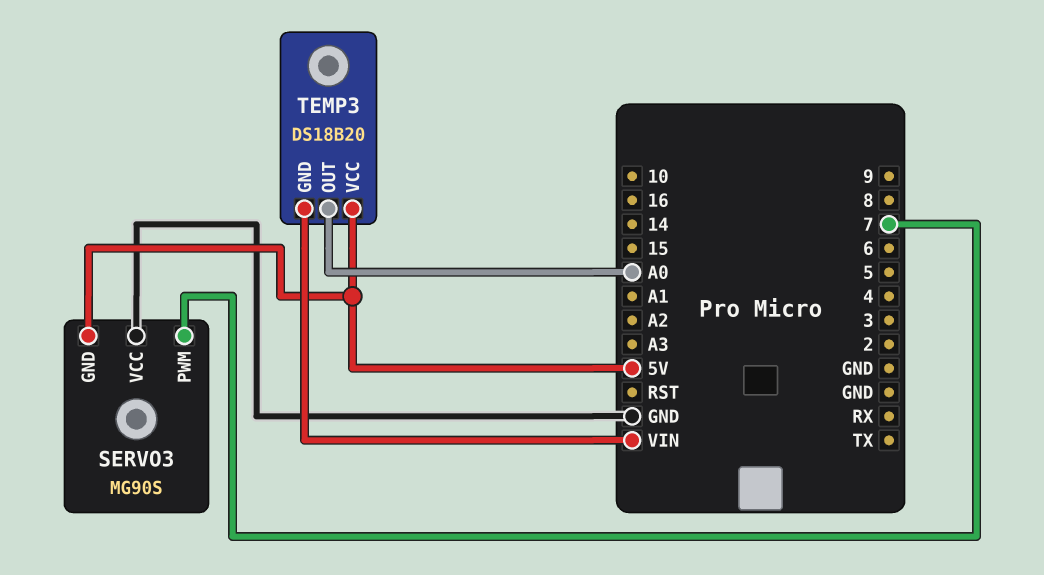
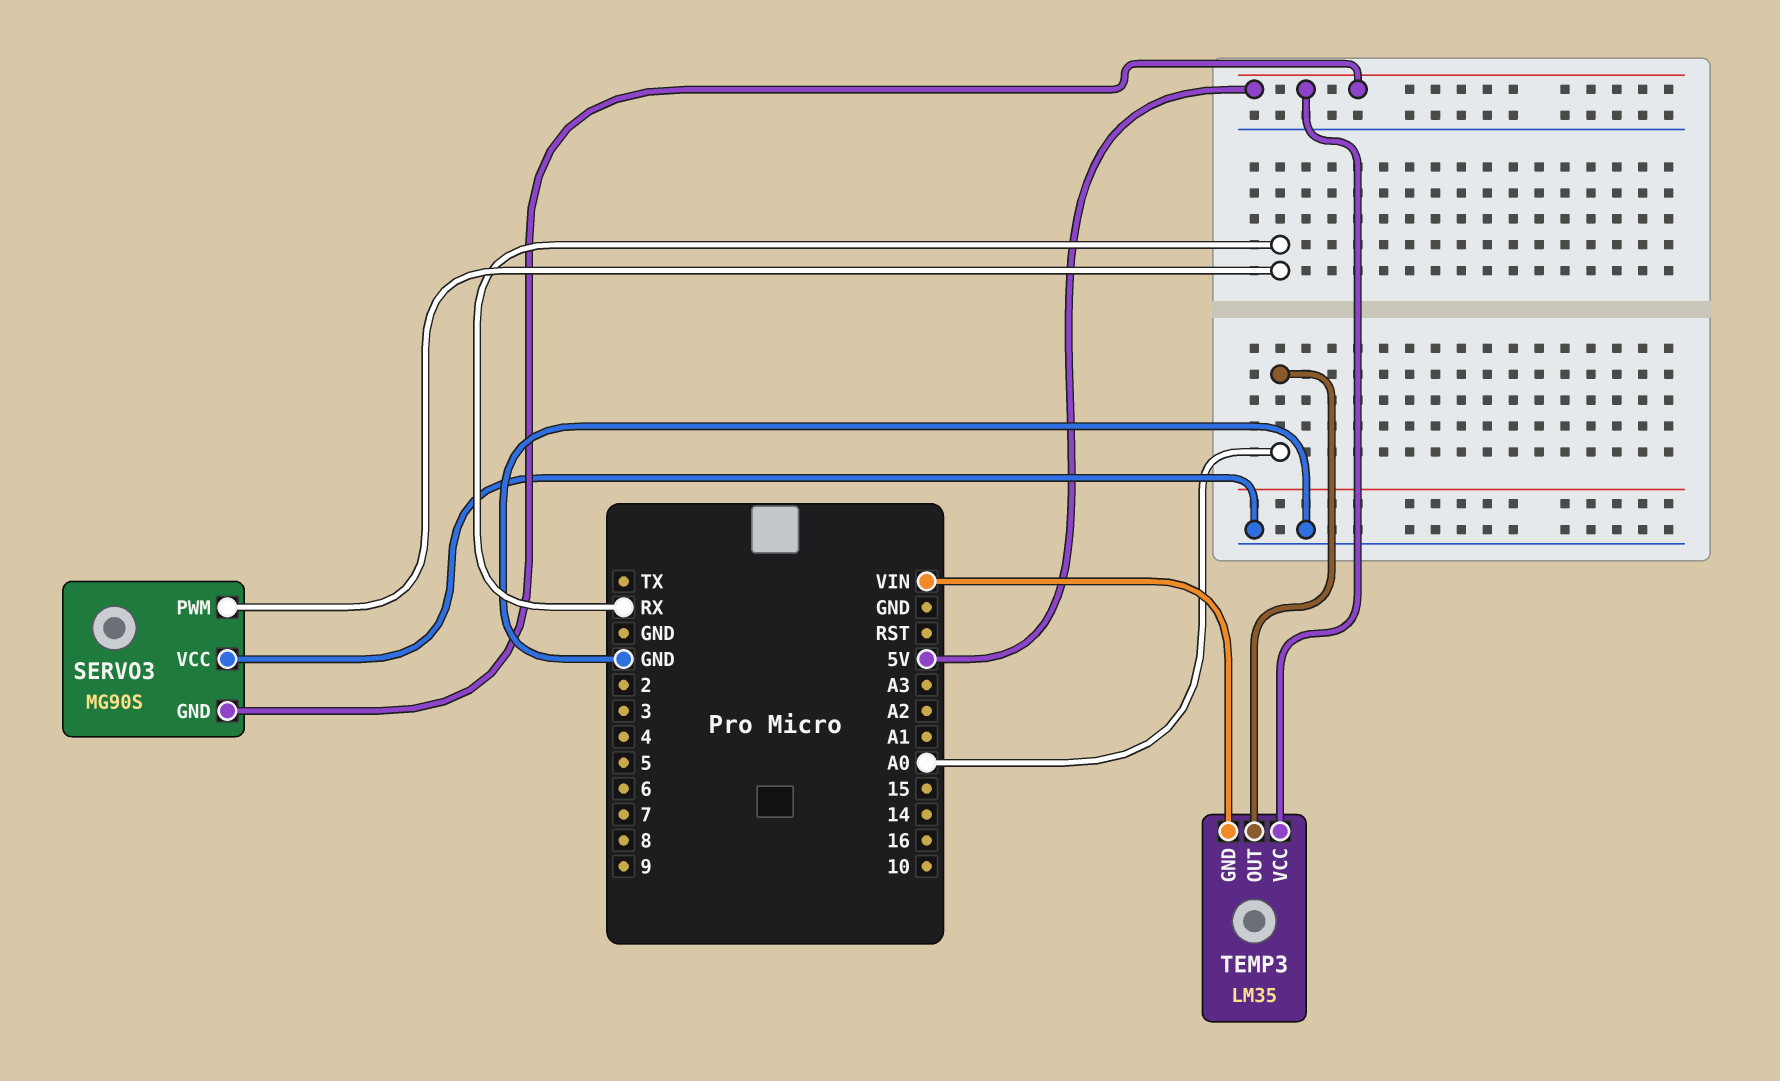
SERVO3 pin PWM: 7 -> RX
TEMP3: DS18B20 -> LM35

